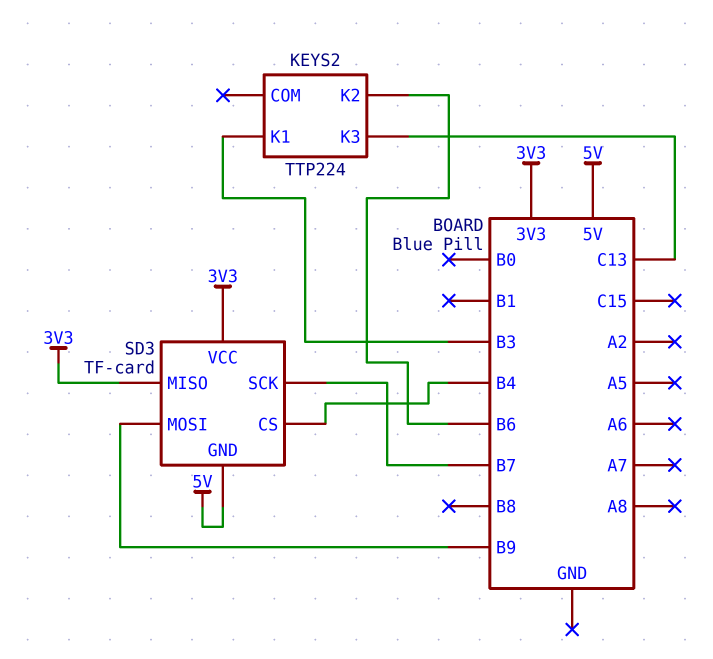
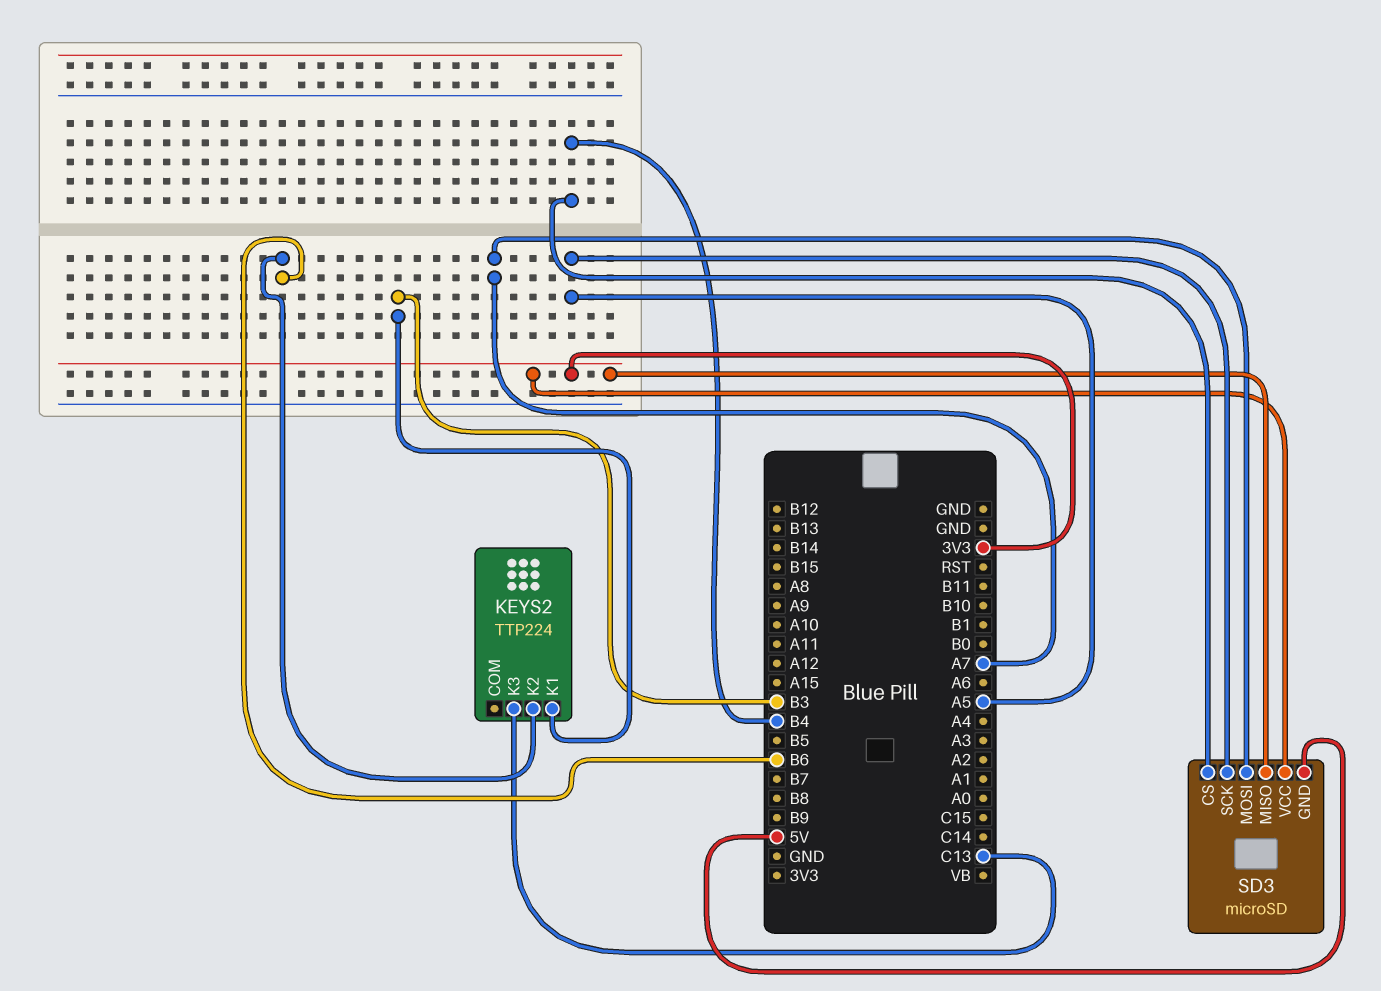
SD3: TF-card -> microSD
SD3 pin MOSI: B9 -> A7
SD3 pin SCK: B7 -> A5

